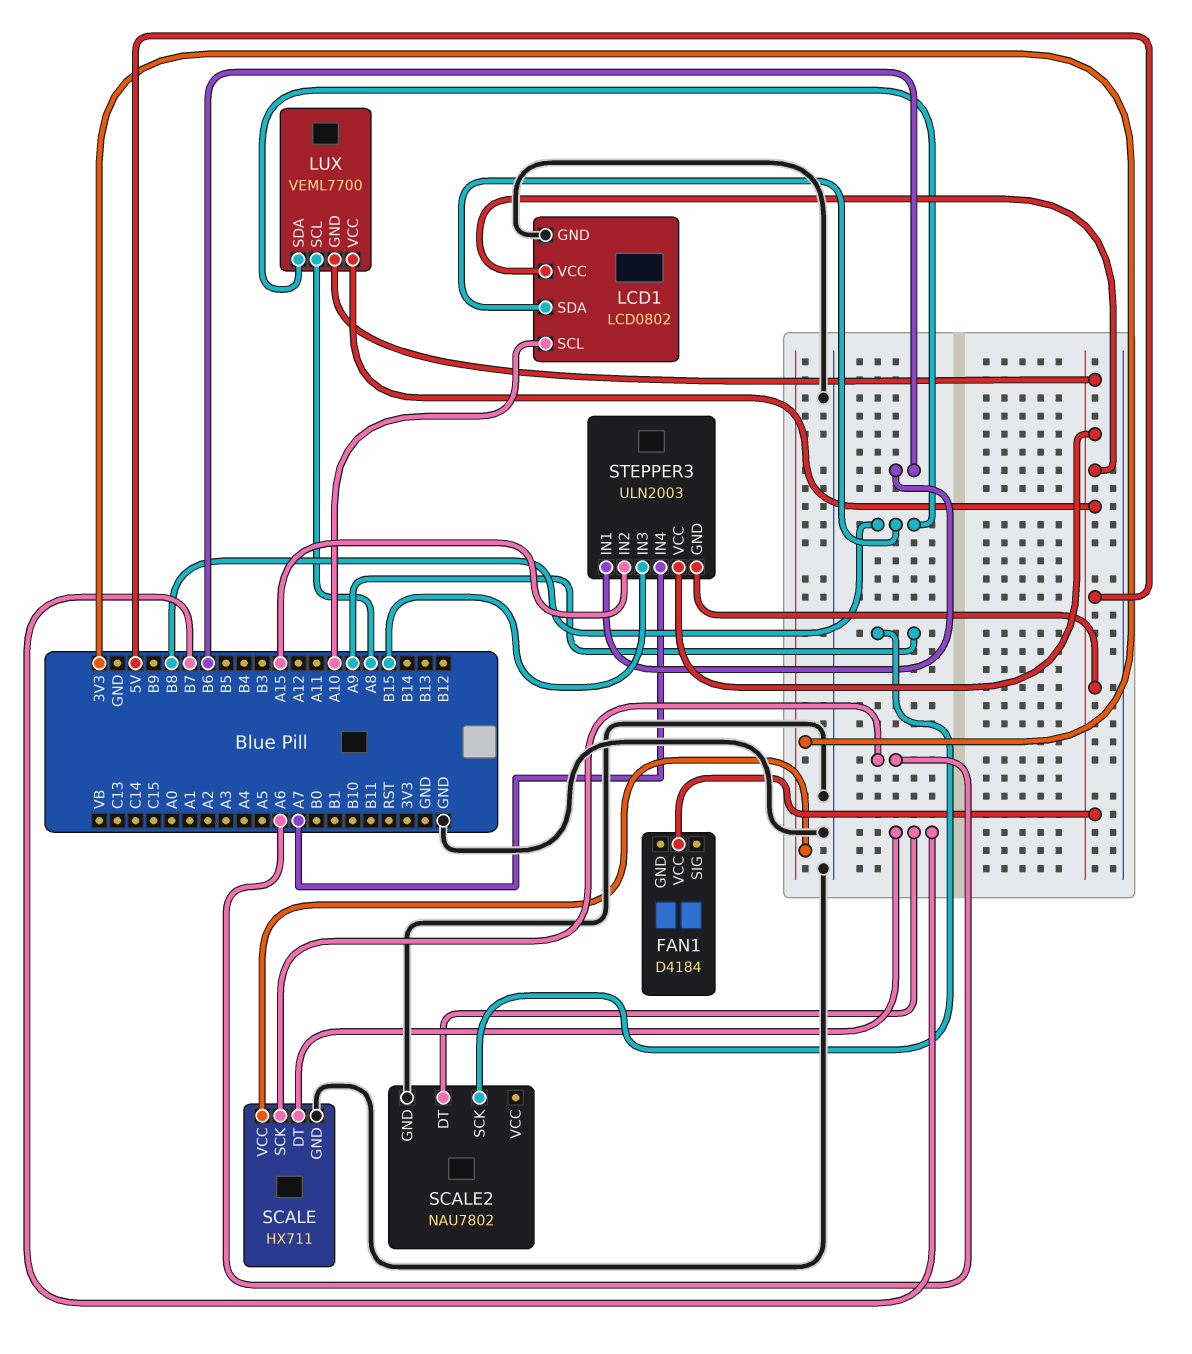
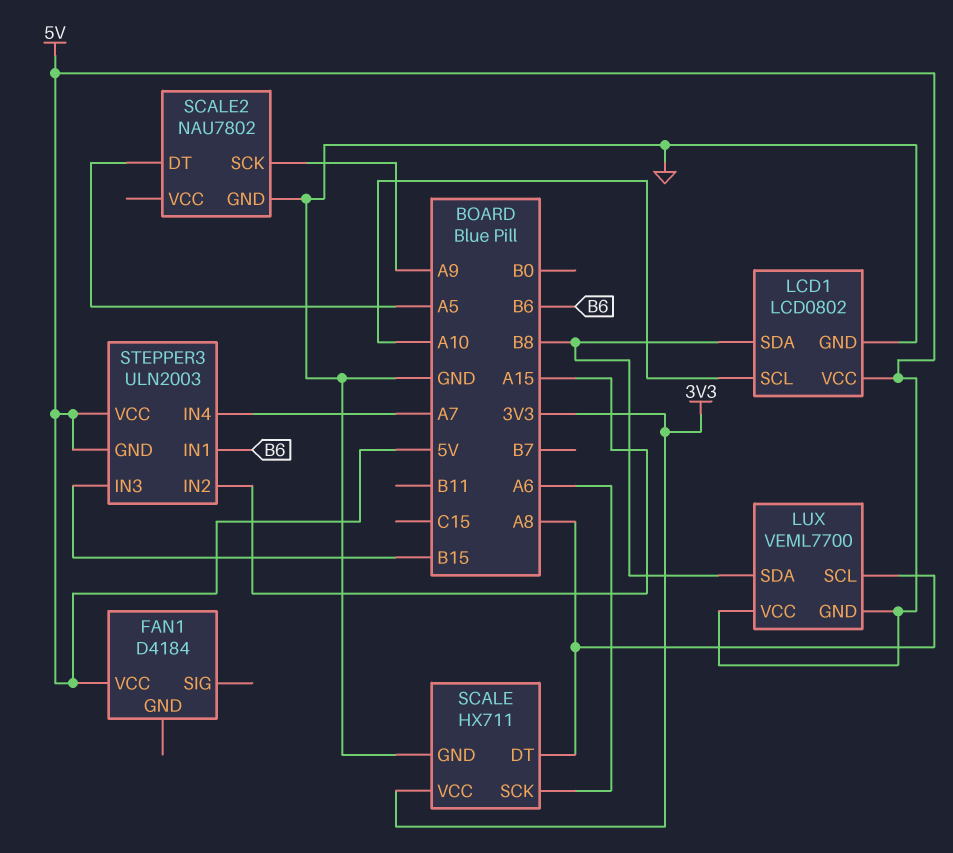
SCALE pin DT: B7 -> A8
SCALE2 pin DT: B7 -> A5

